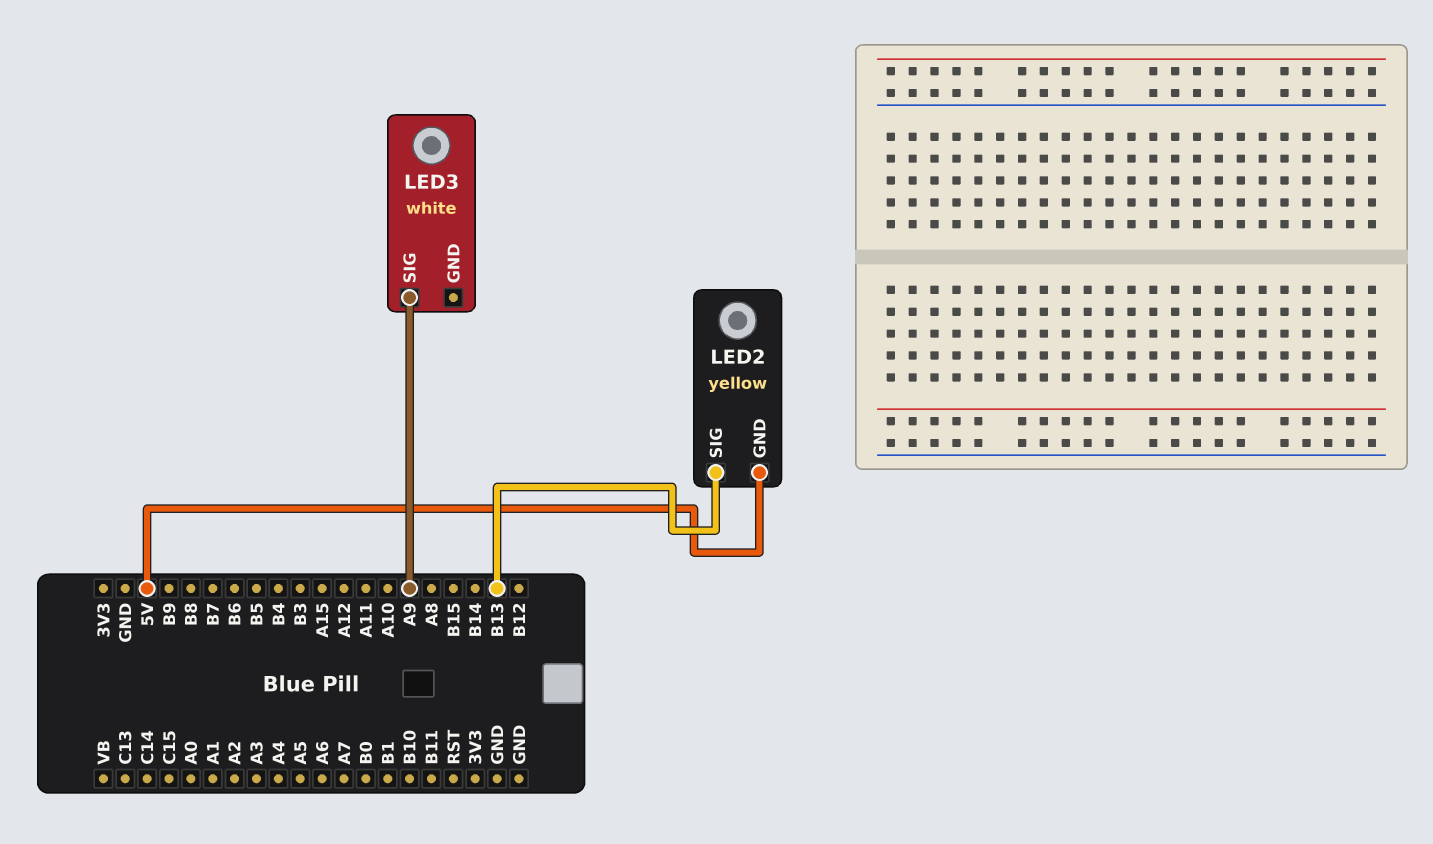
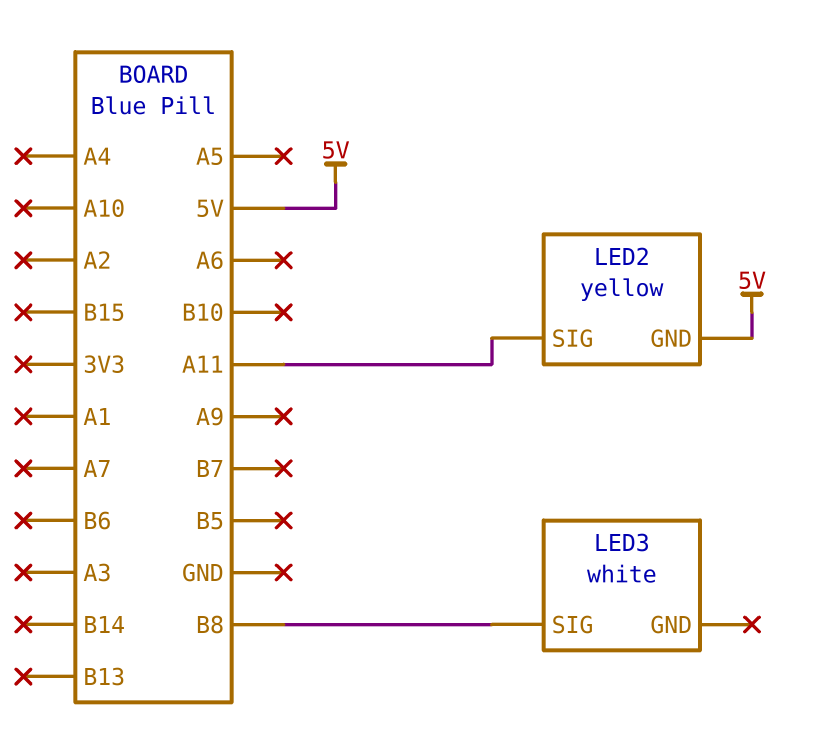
LED2 pin SIG: B13 -> A11
LED3 pin SIG: A9 -> B8

